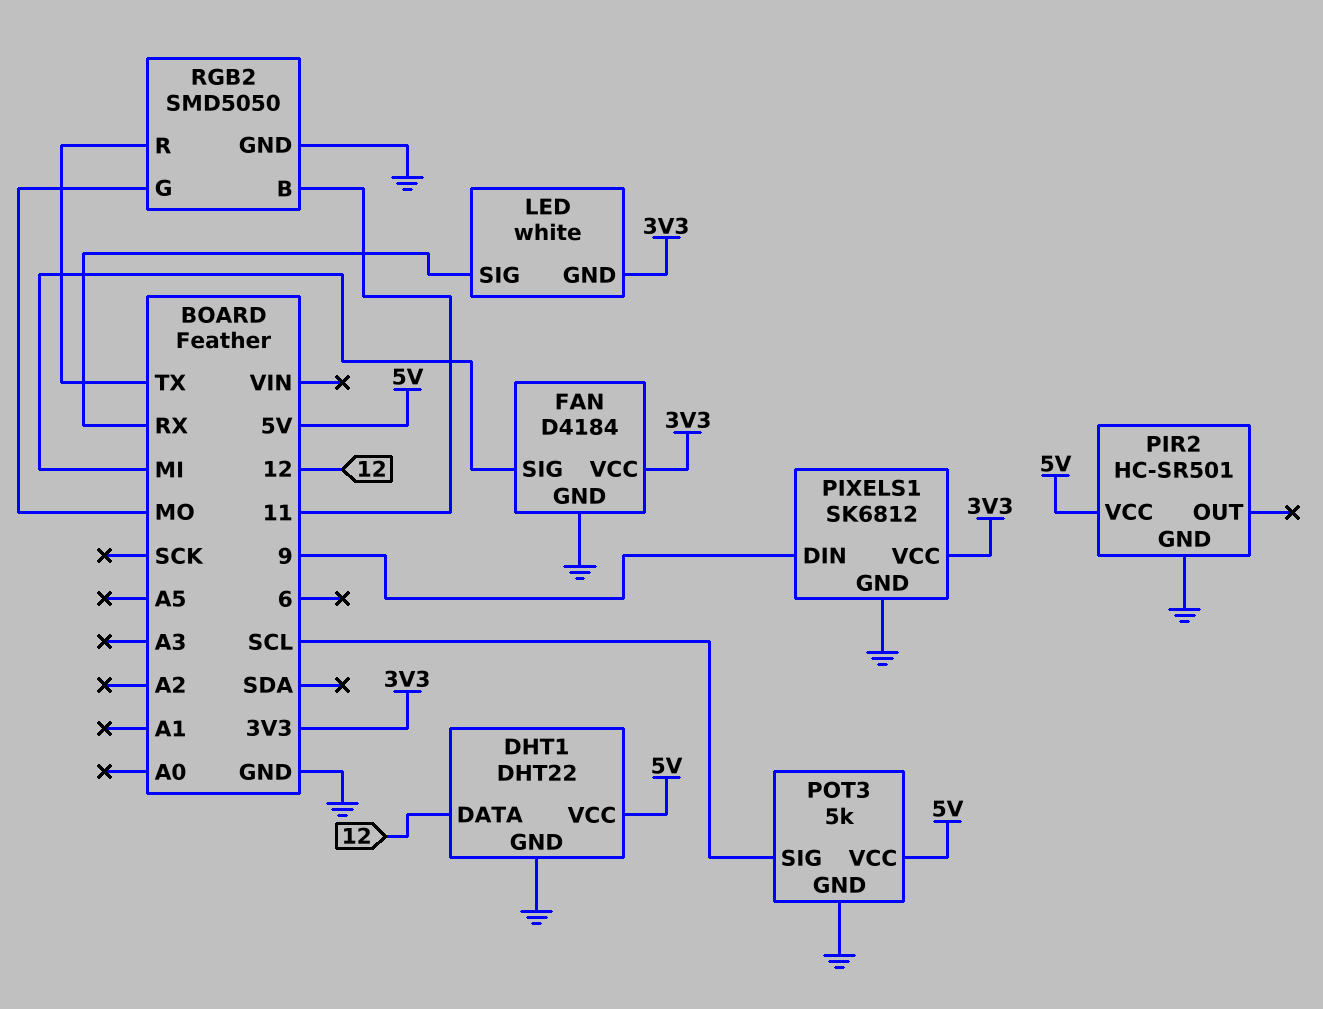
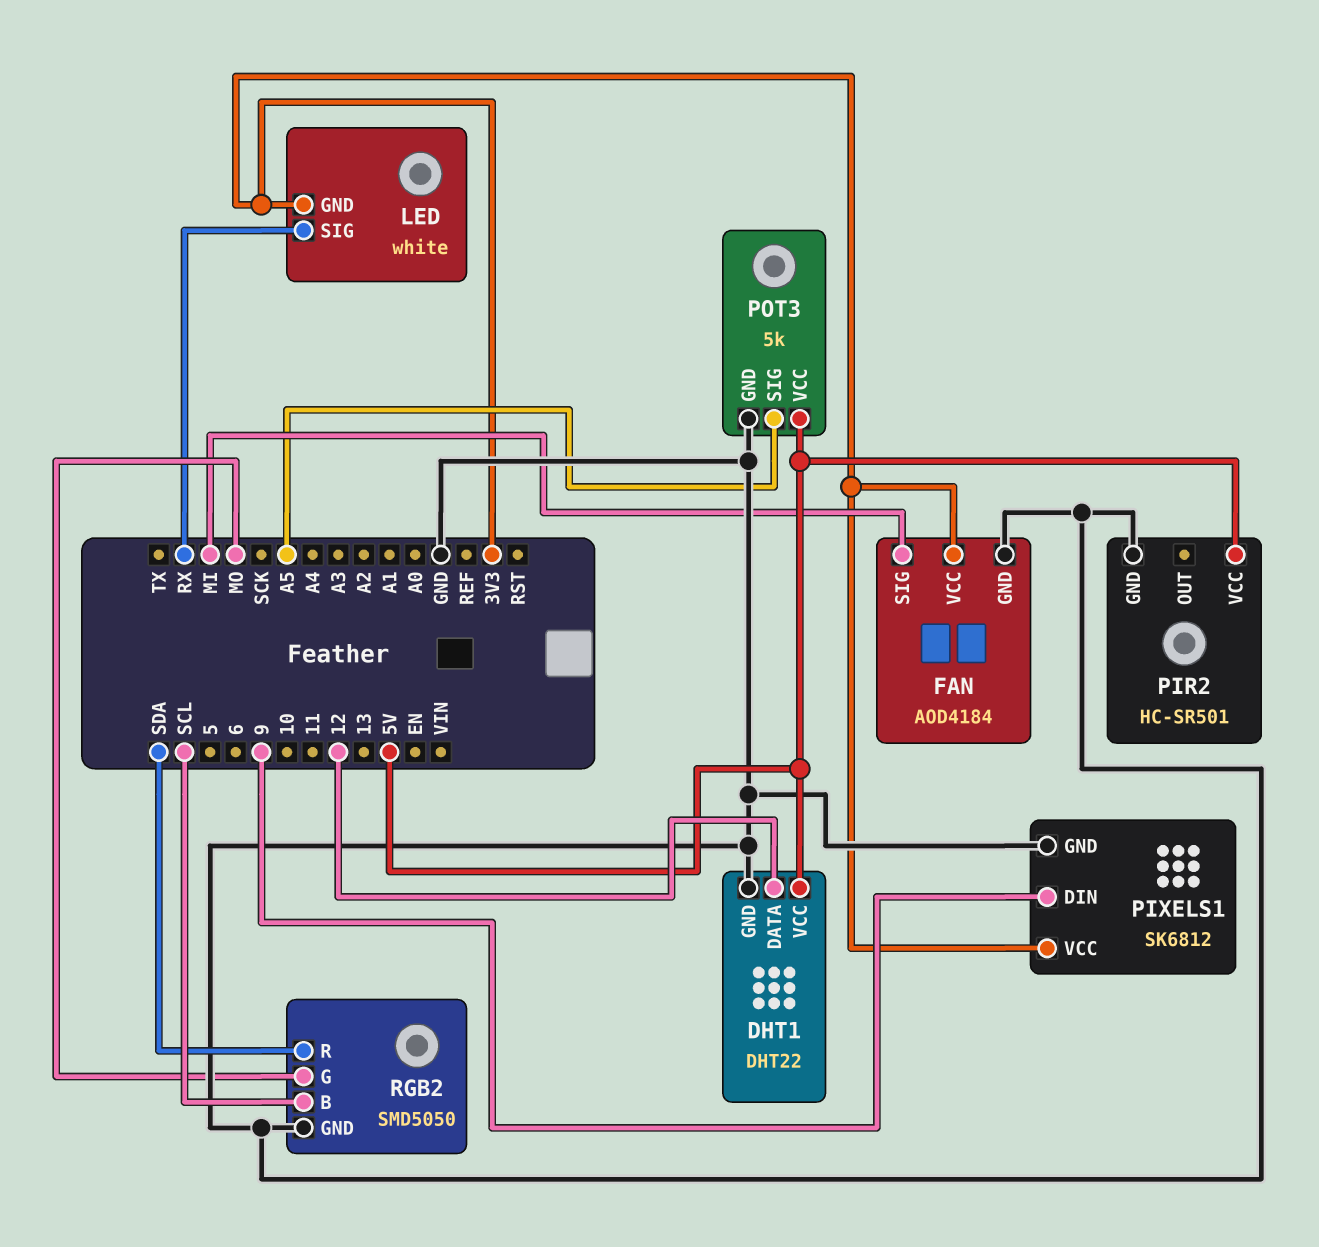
FAN: D4184 -> AOD4184
POT3 pin SIG: SCL -> A5
RGB2 pin B: 11 -> SCL
RGB2 pin R: TX -> SDA

